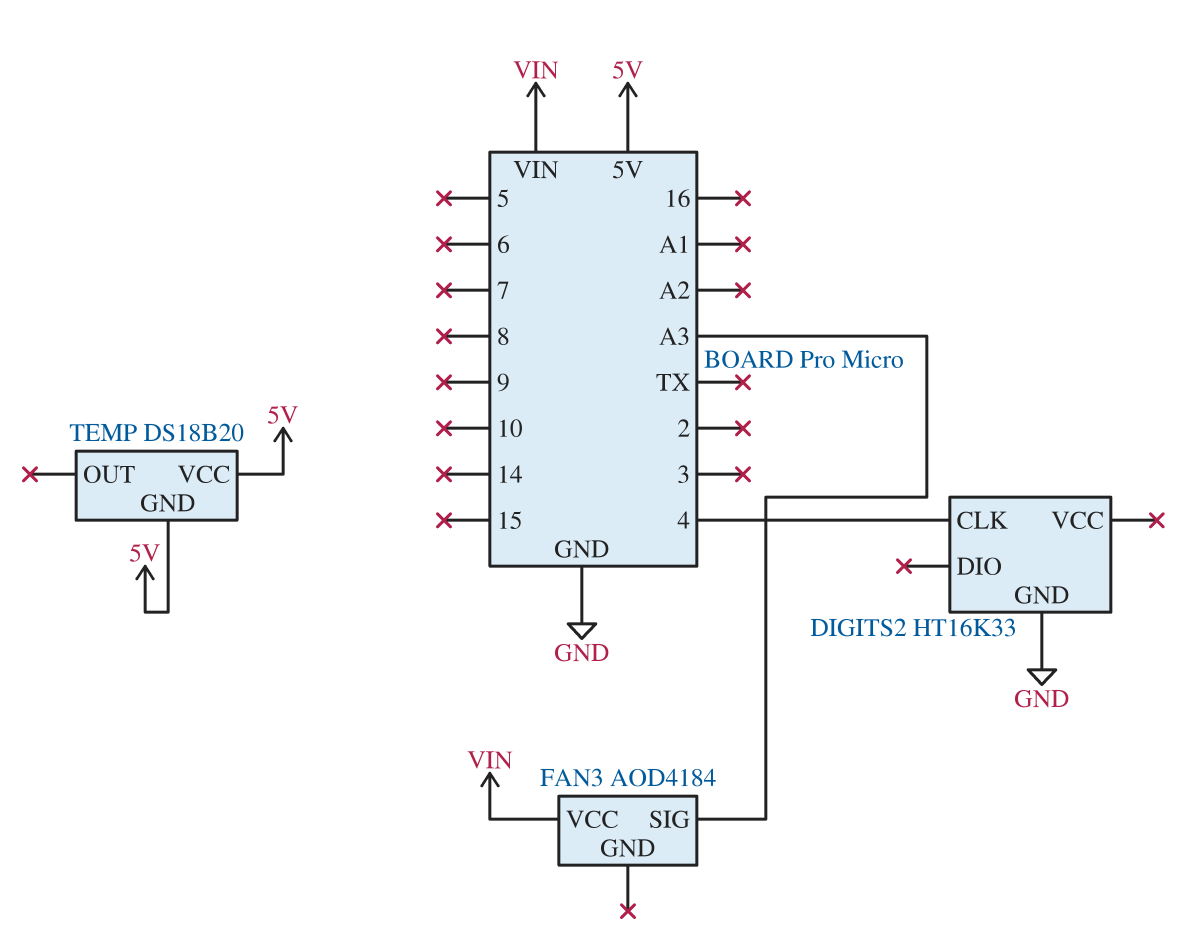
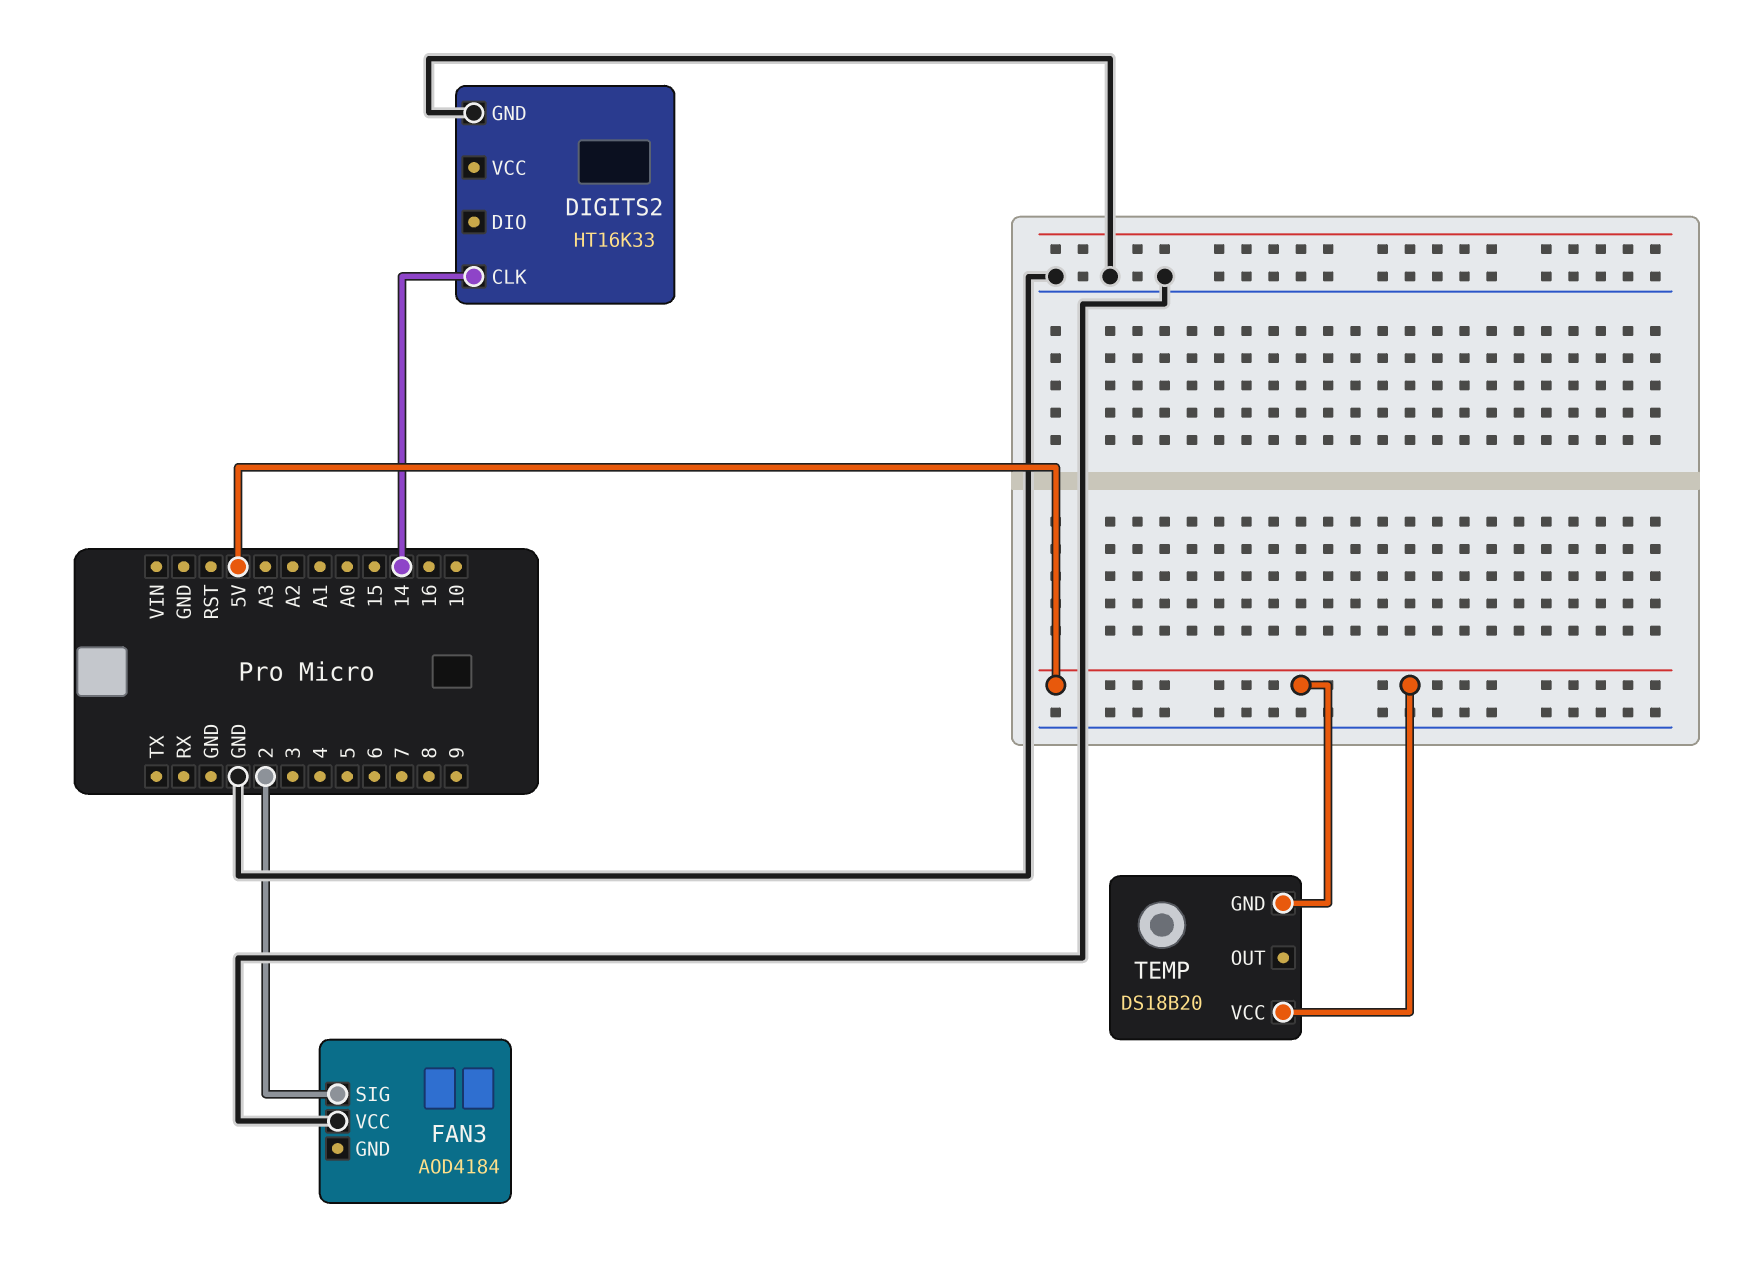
DIGITS2 pin CLK: 4 -> 14
FAN3 pin SIG: A3 -> 2
FAN3 pin VCC: VIN -> GND

